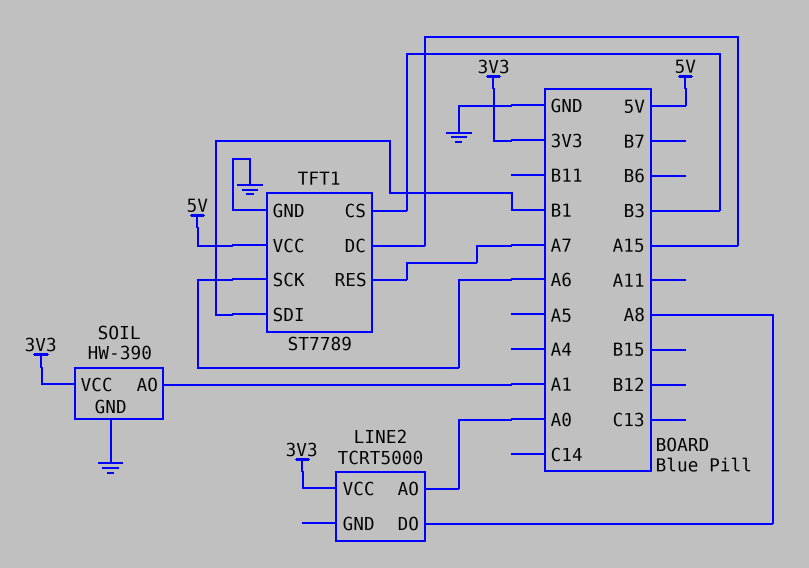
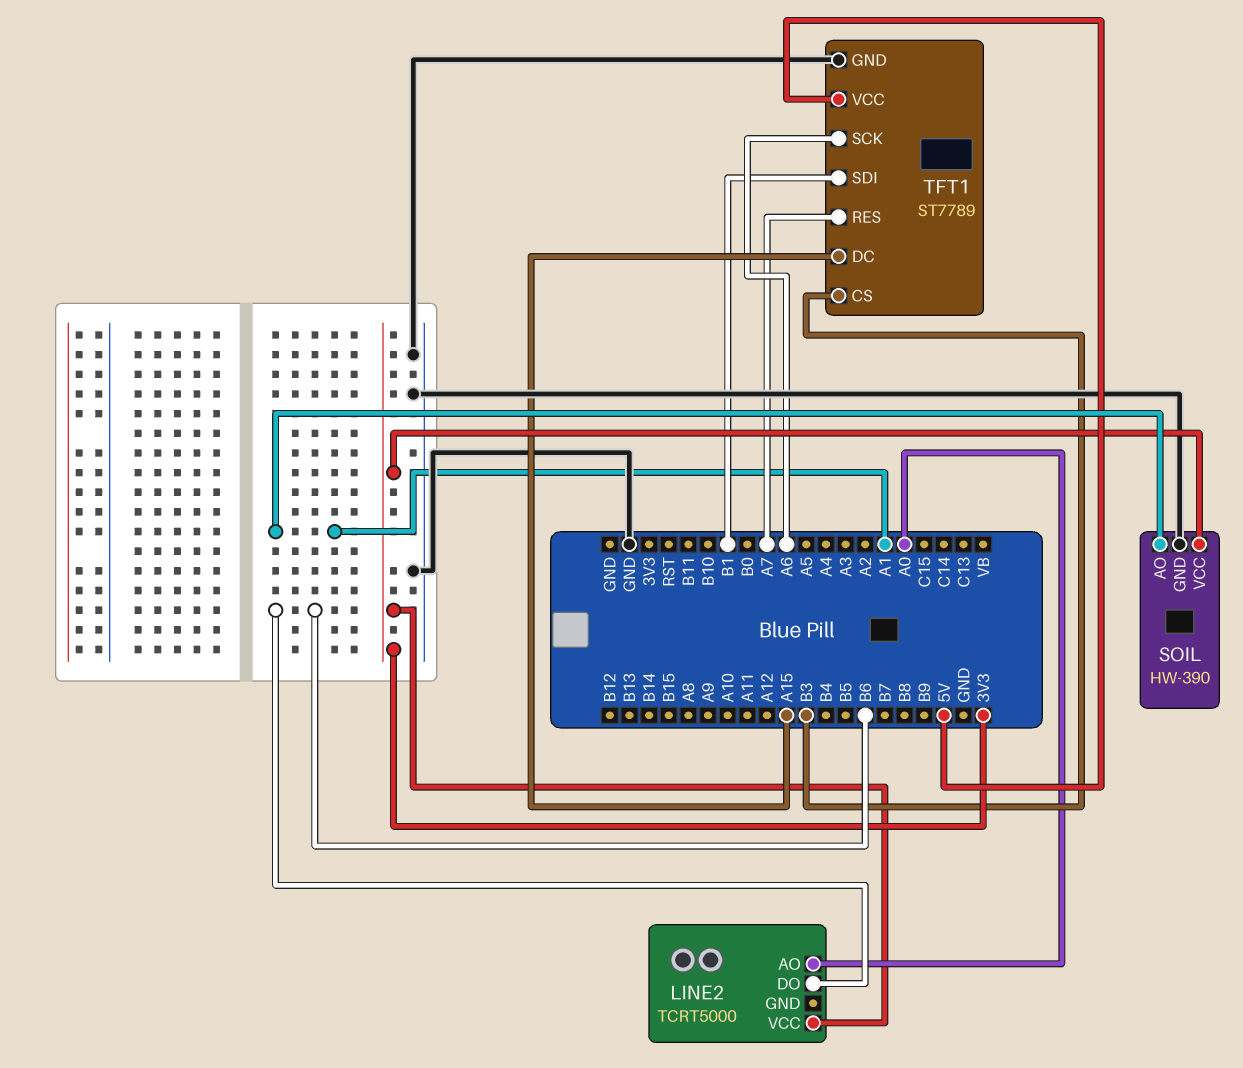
LINE2 pin DO: A8 -> B6

